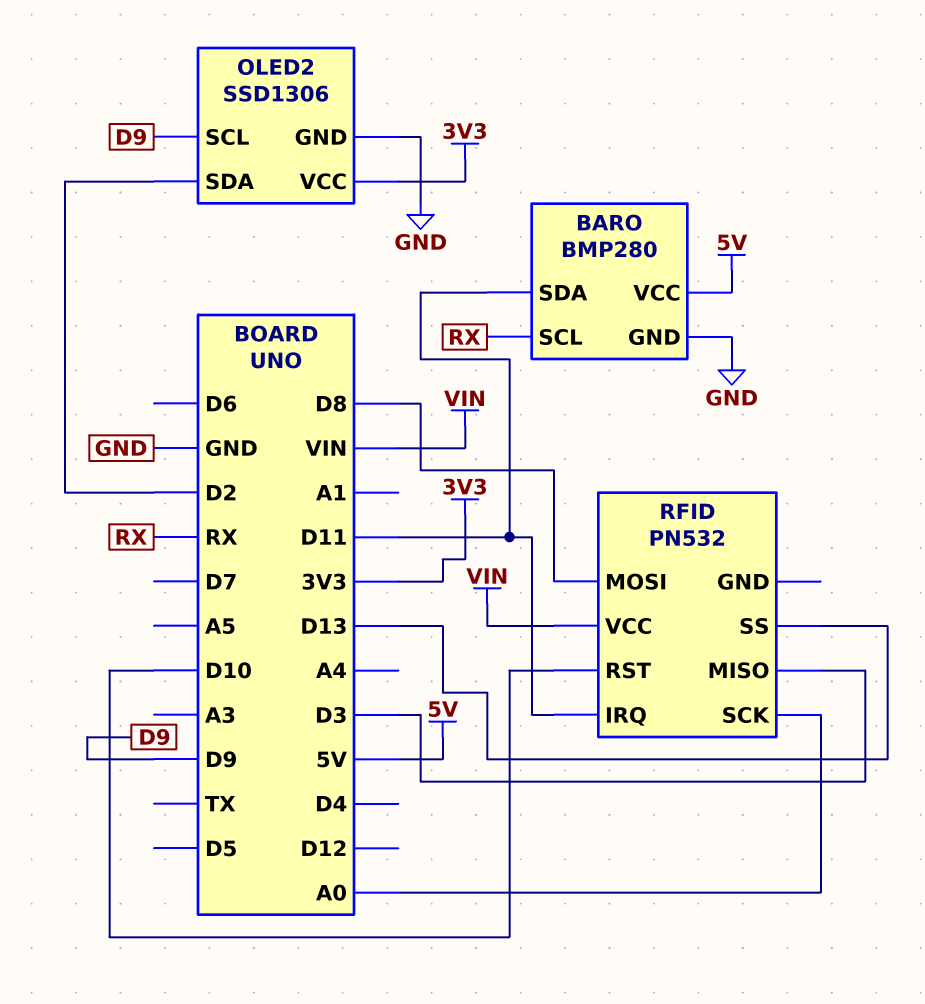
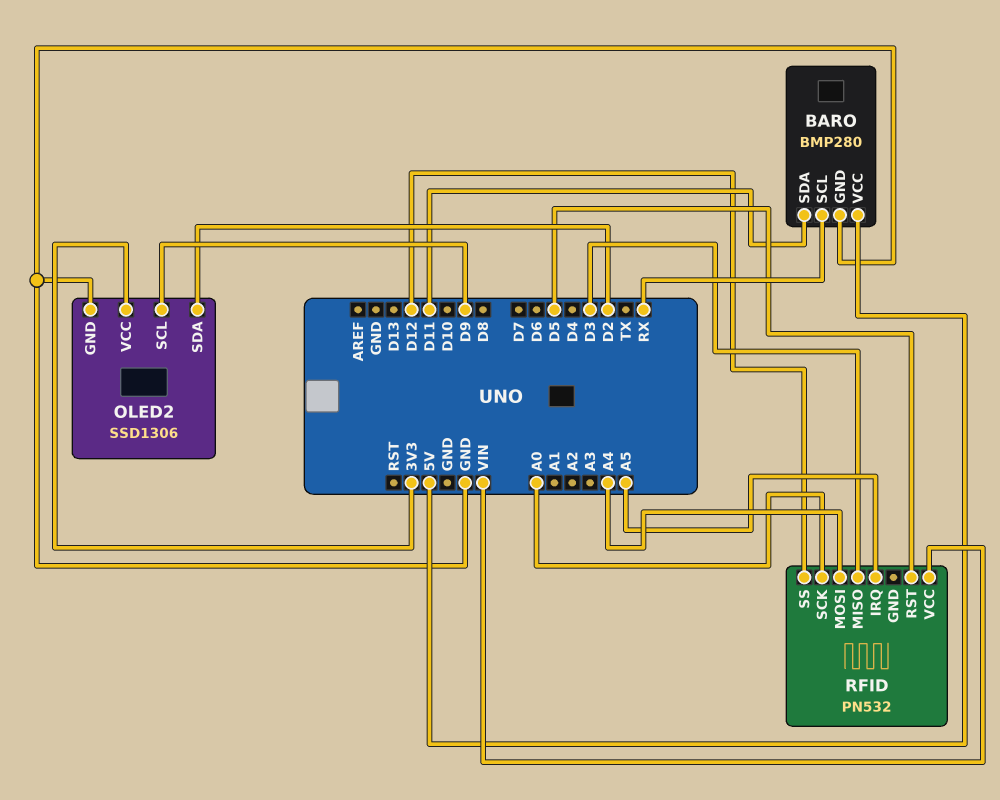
RFID pin IRQ: D11 -> A5
RFID pin MOSI: D8 -> A4
RFID pin RST: D10 -> D5
RFID pin SS: D13 -> D12

